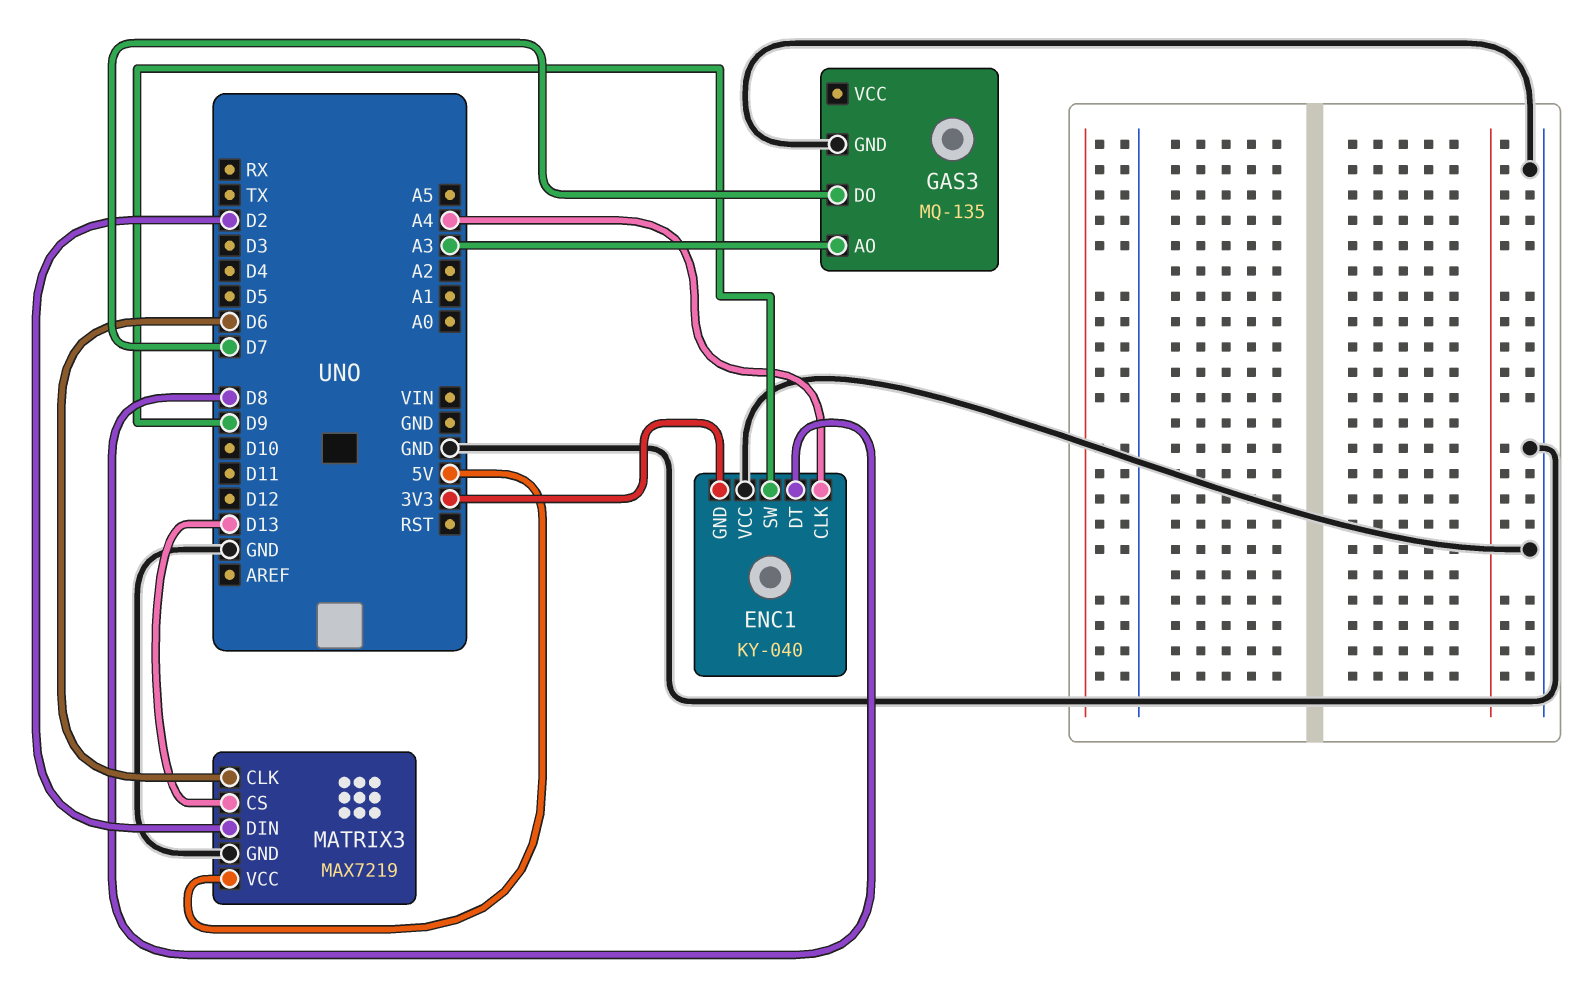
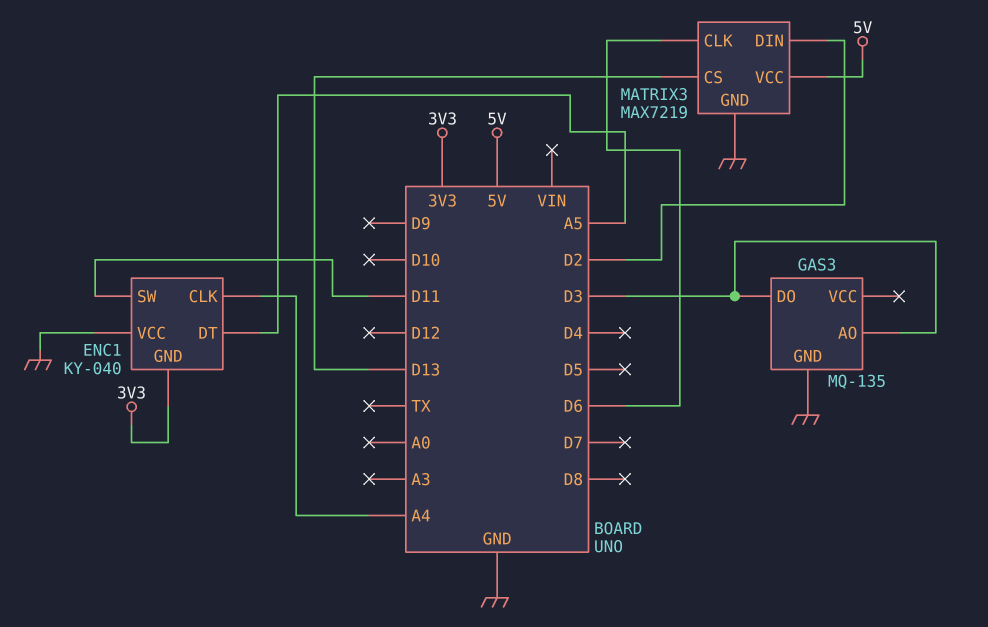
ENC1 pin DT: D8 -> A5
ENC1 pin SW: D9 -> D11
GAS3 pin AO: A3 -> D3
GAS3 pin DO: D7 -> D3

